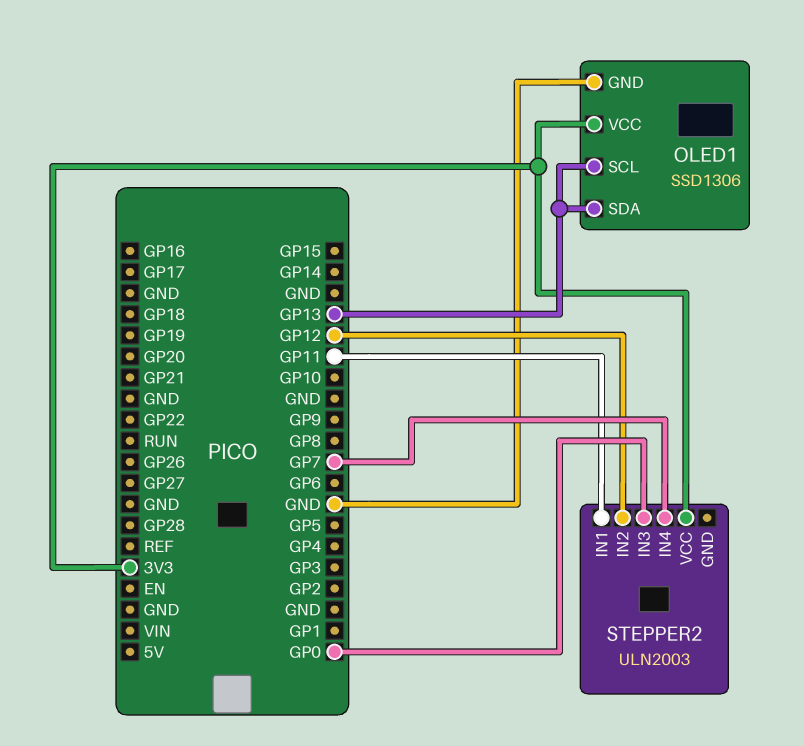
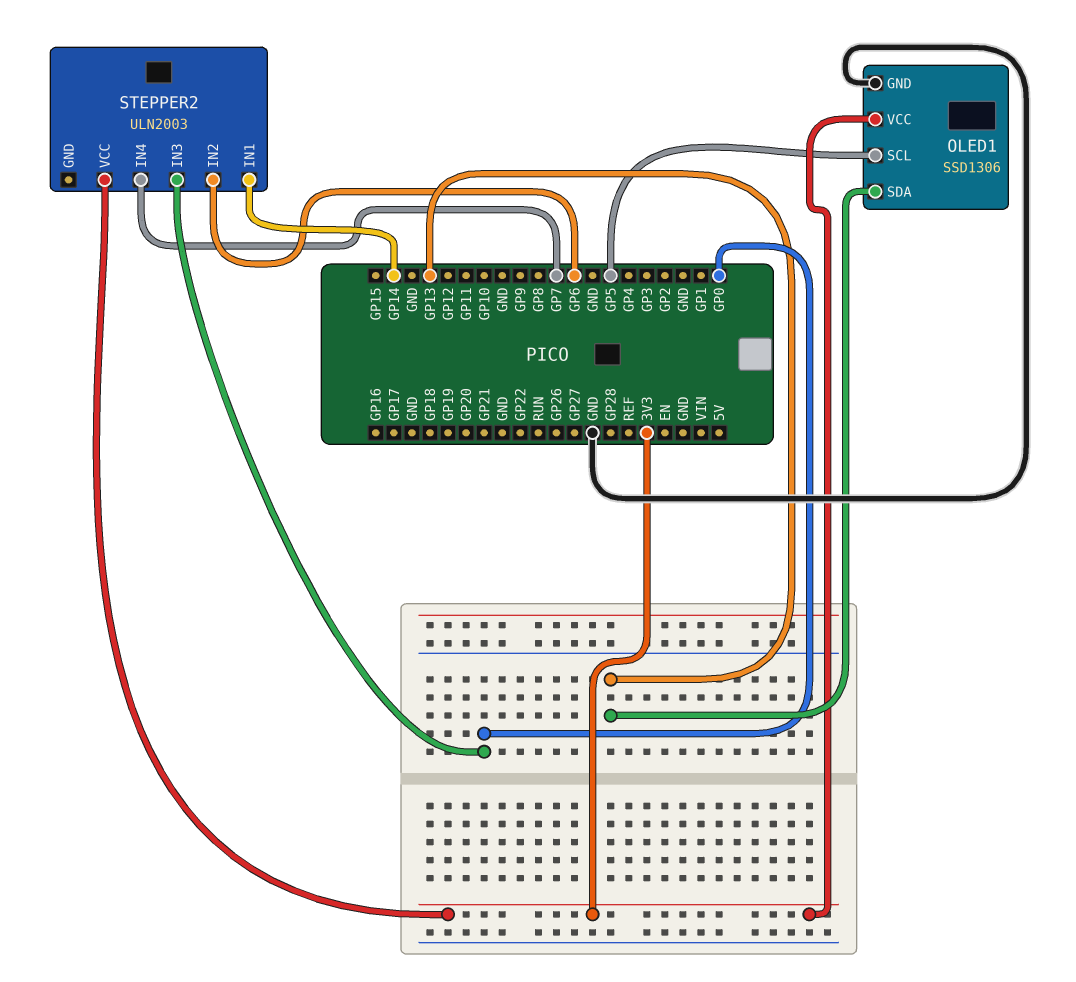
OLED1 pin SCL: GP13 -> GP5
STEPPER2 pin IN1: GP11 -> GP14
STEPPER2 pin IN2: GP12 -> GP6

